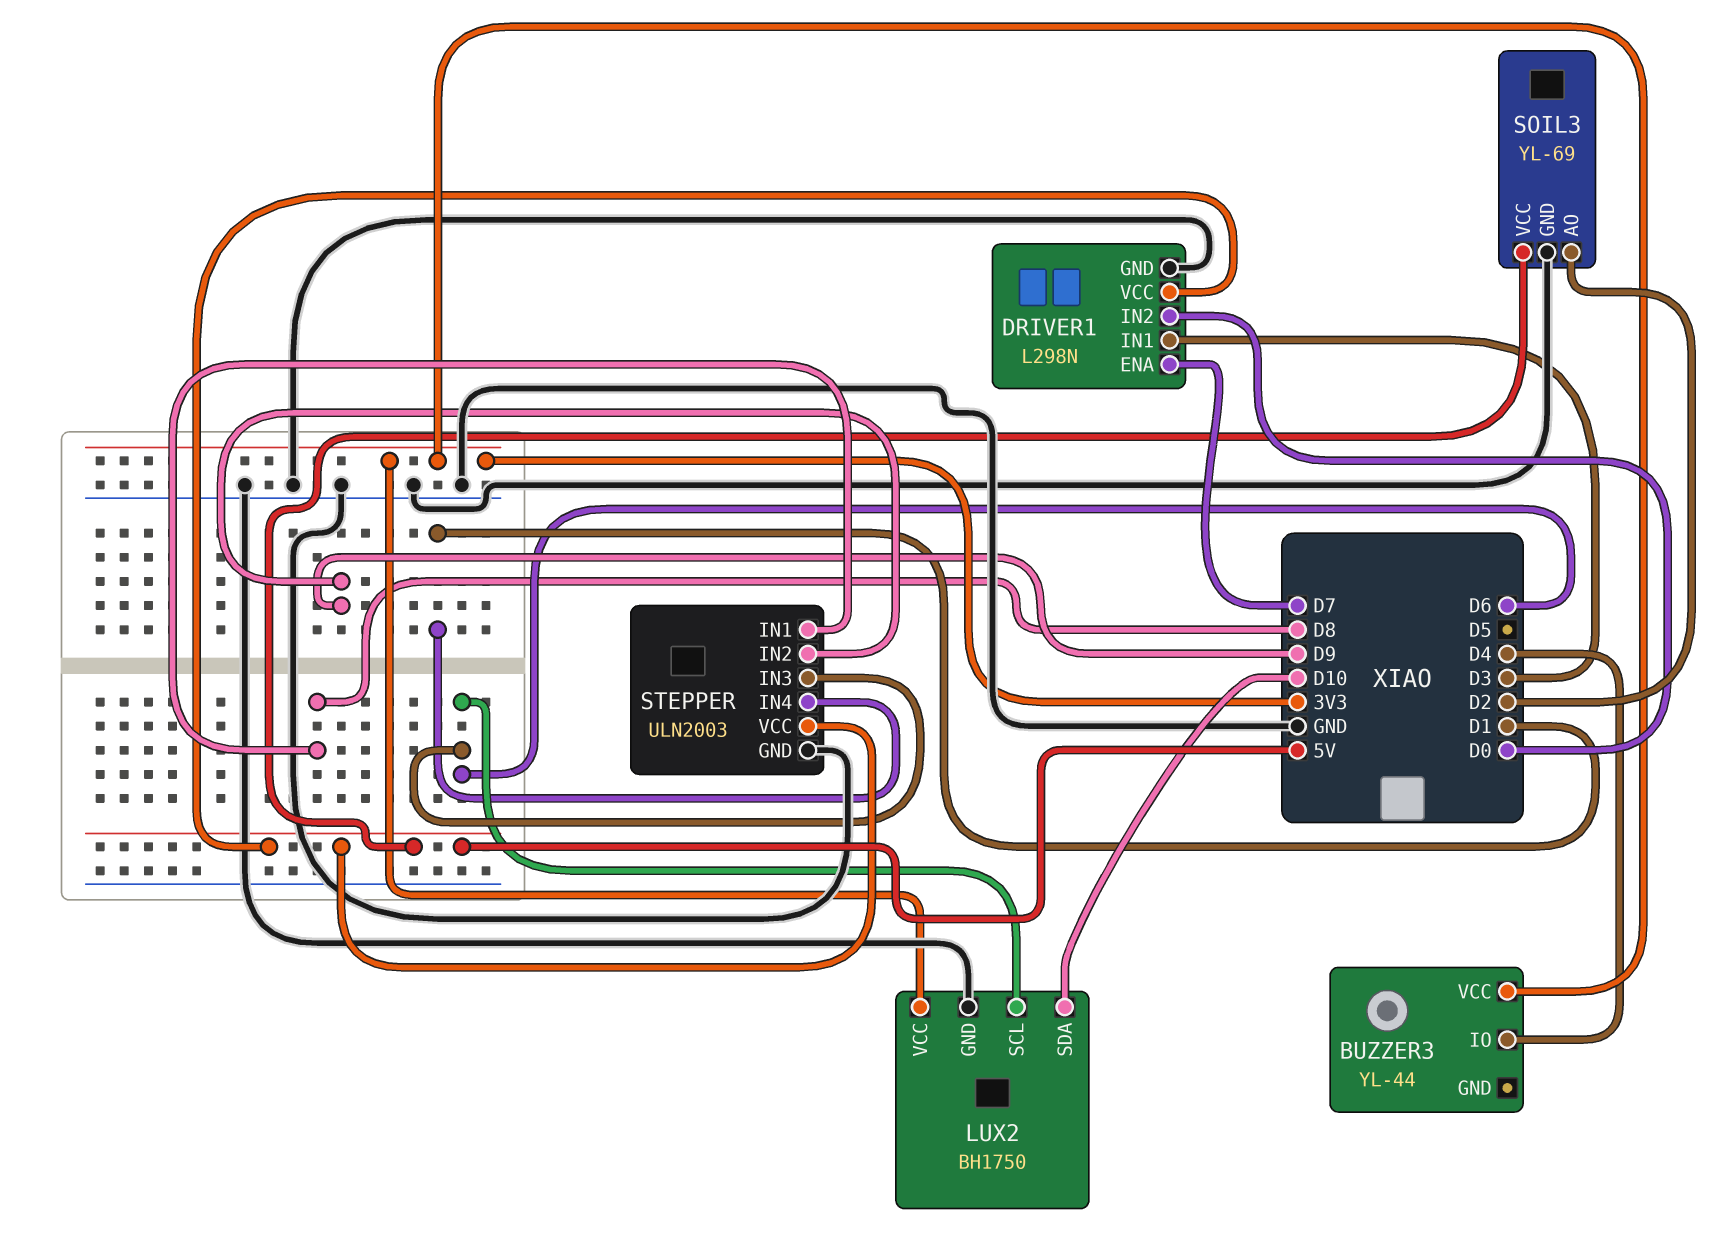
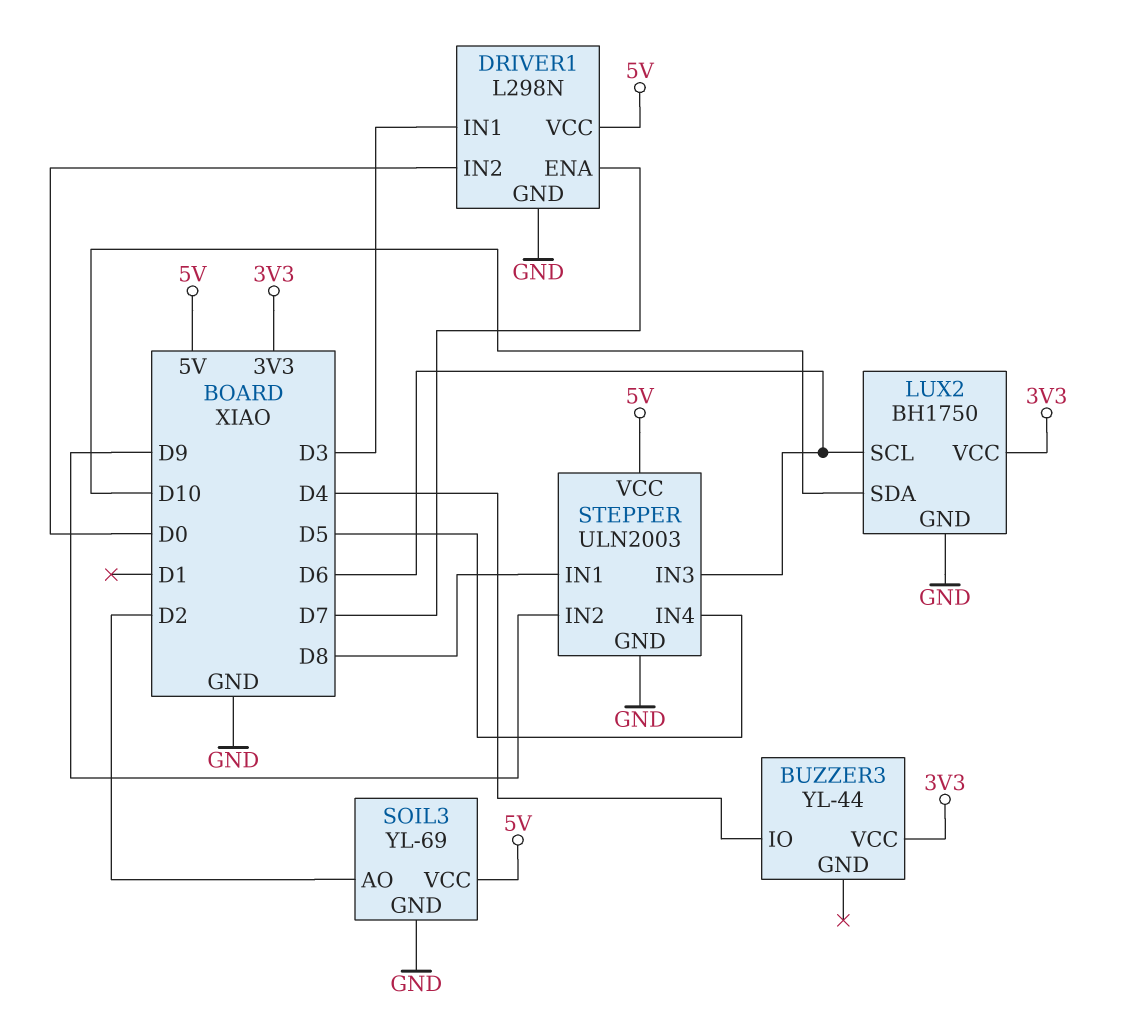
STEPPER pin IN4: D1 -> D5

